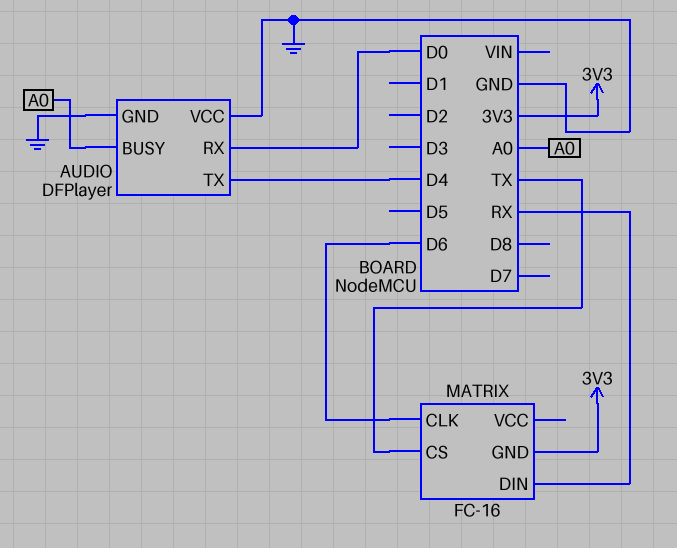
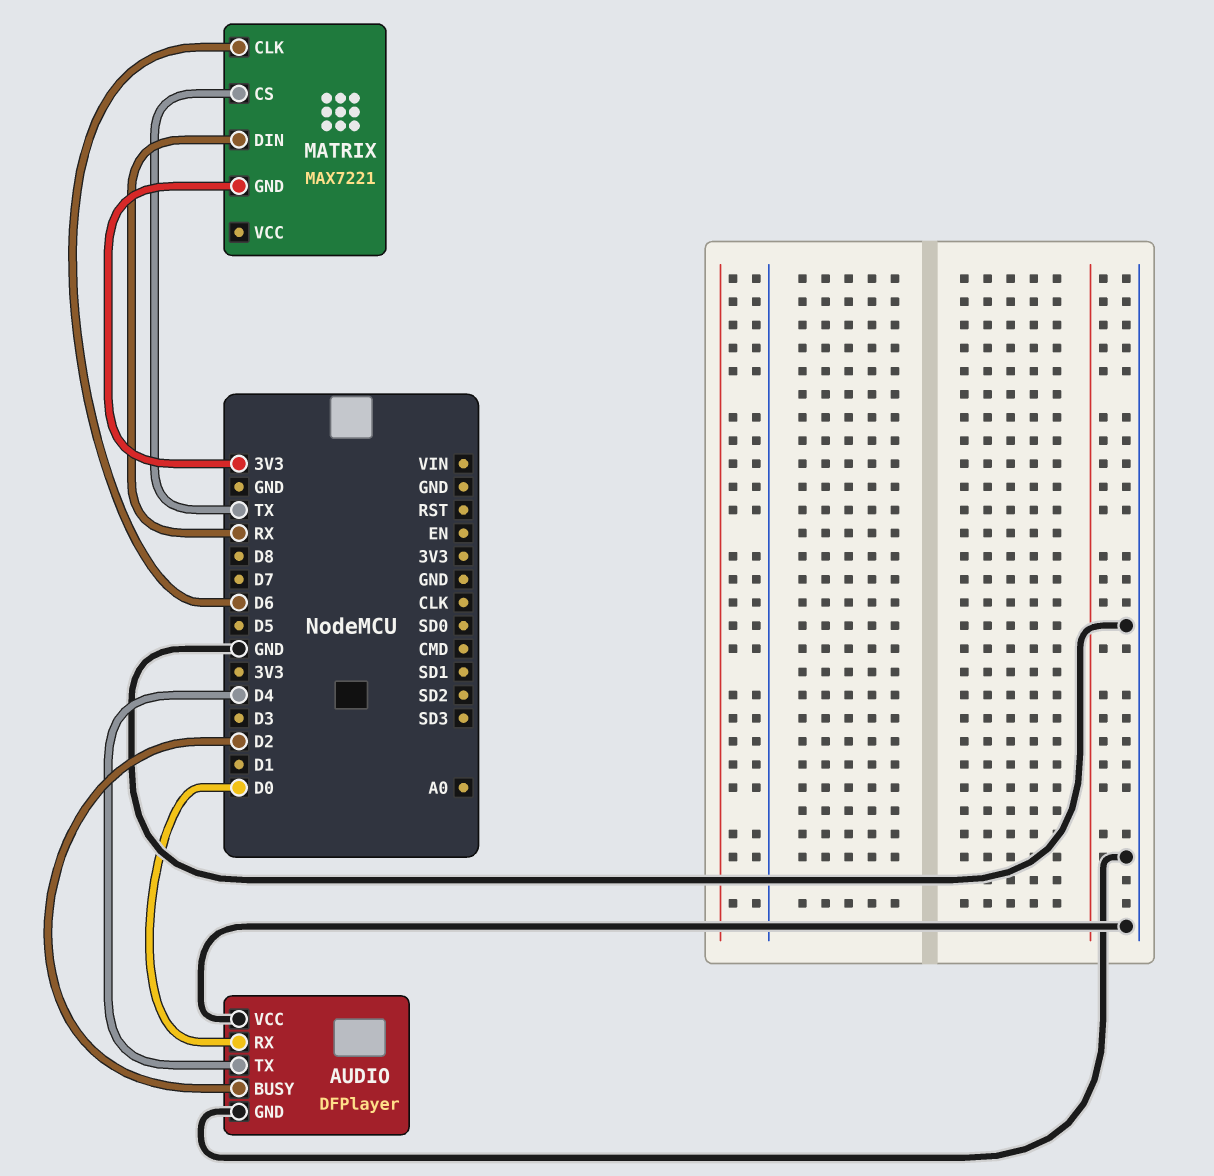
AUDIO pin BUSY: A0 -> D2
MATRIX: FC-16 -> MAX7221

